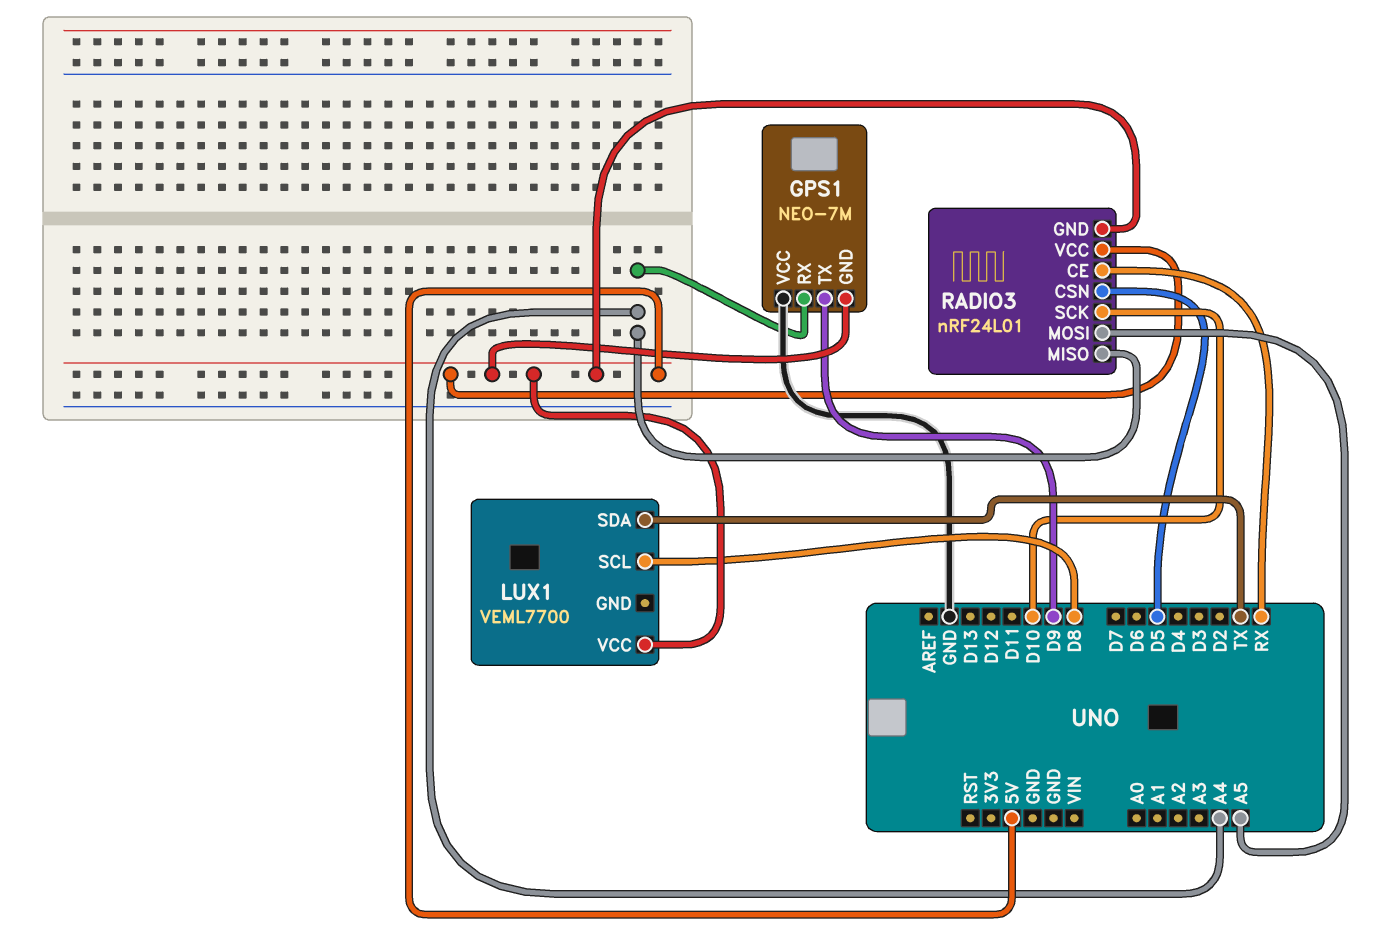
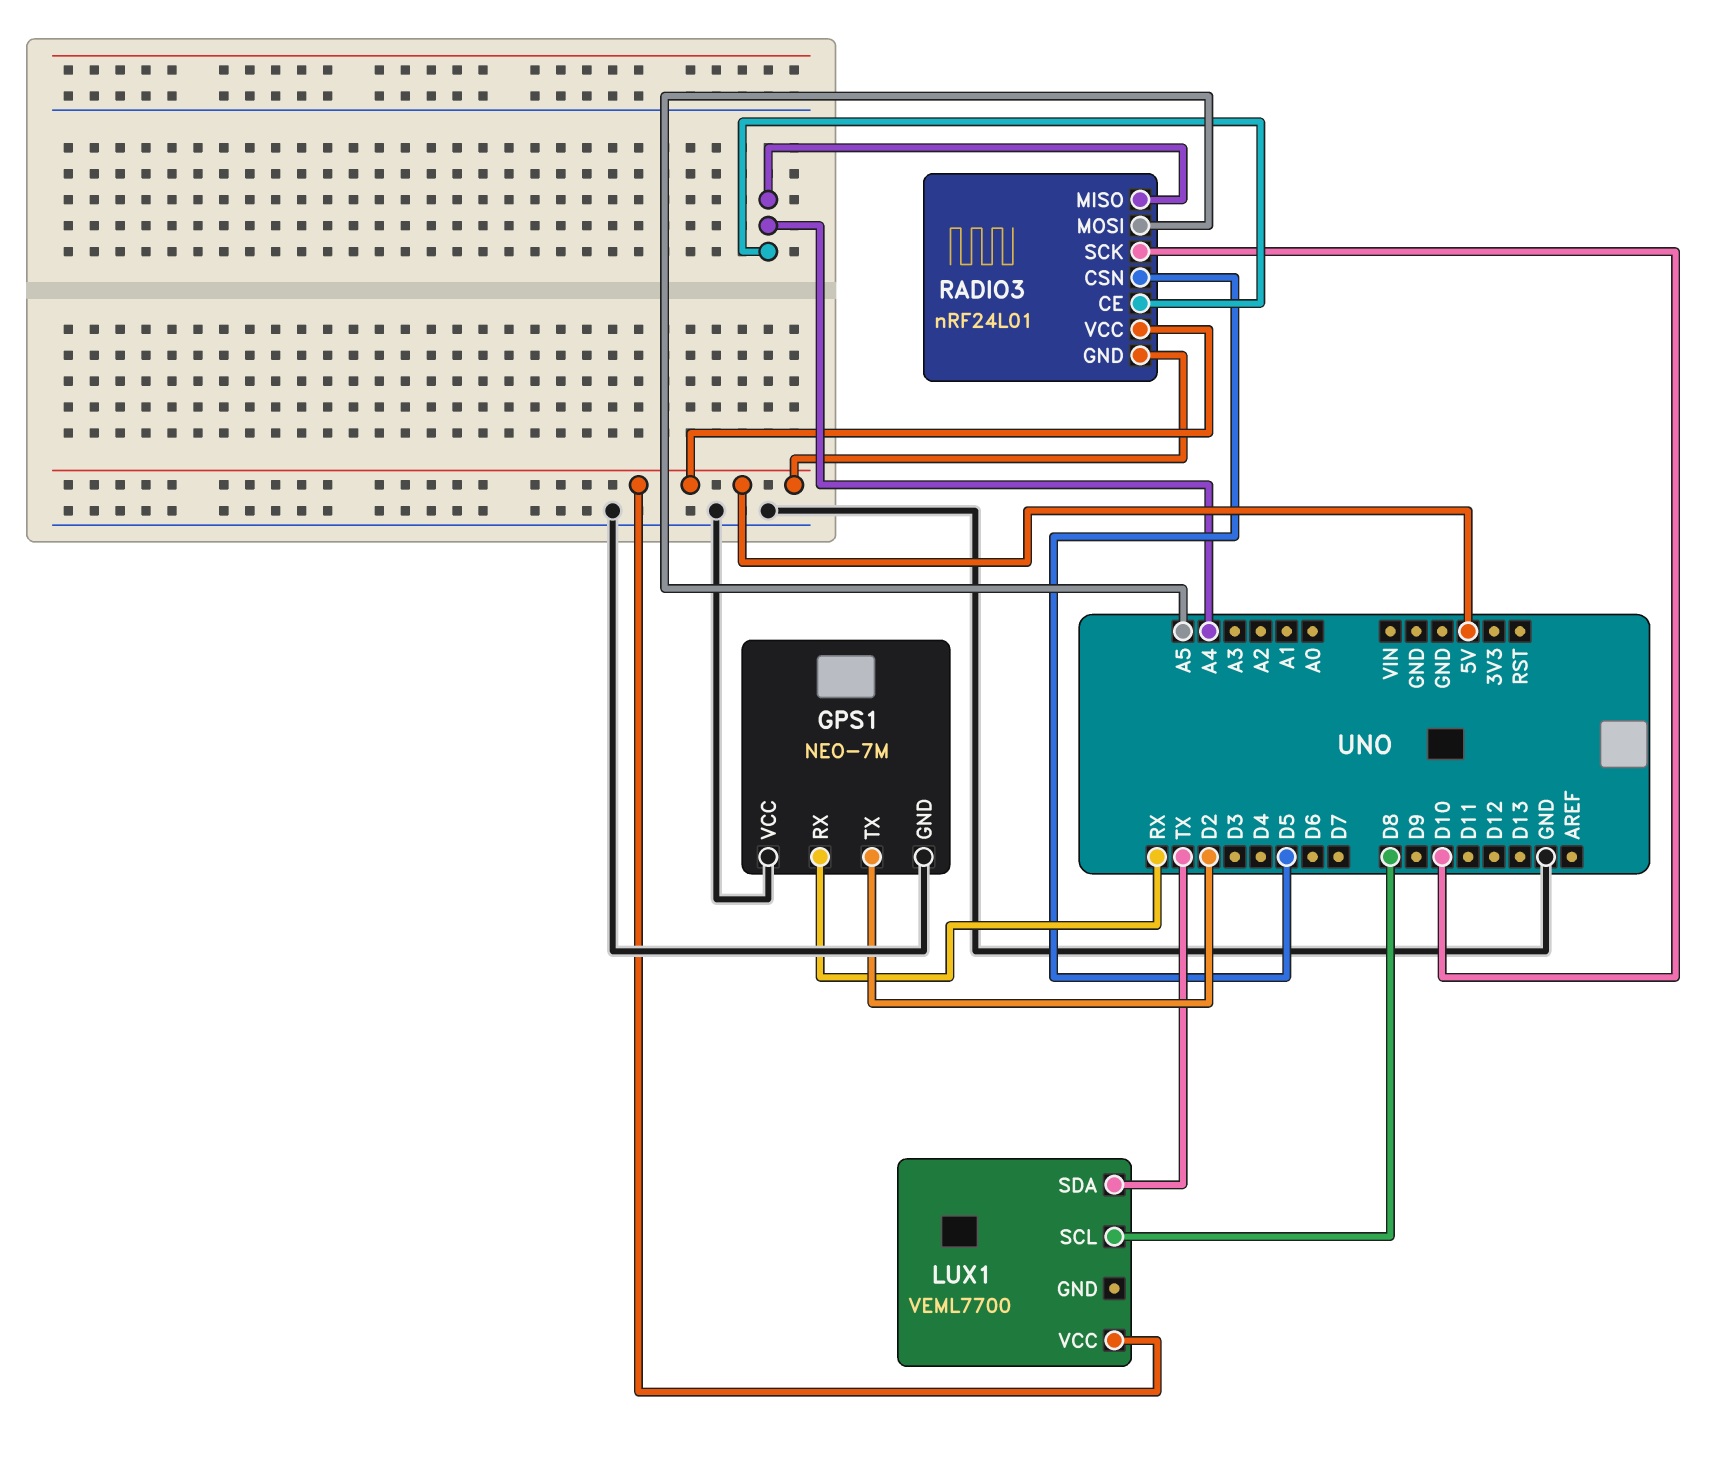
GPS1 pin GND: 5V -> GND
GPS1 pin RX: A4 -> RX
GPS1 pin TX: D9 -> D2
RADIO3 pin CE: RX -> A4

